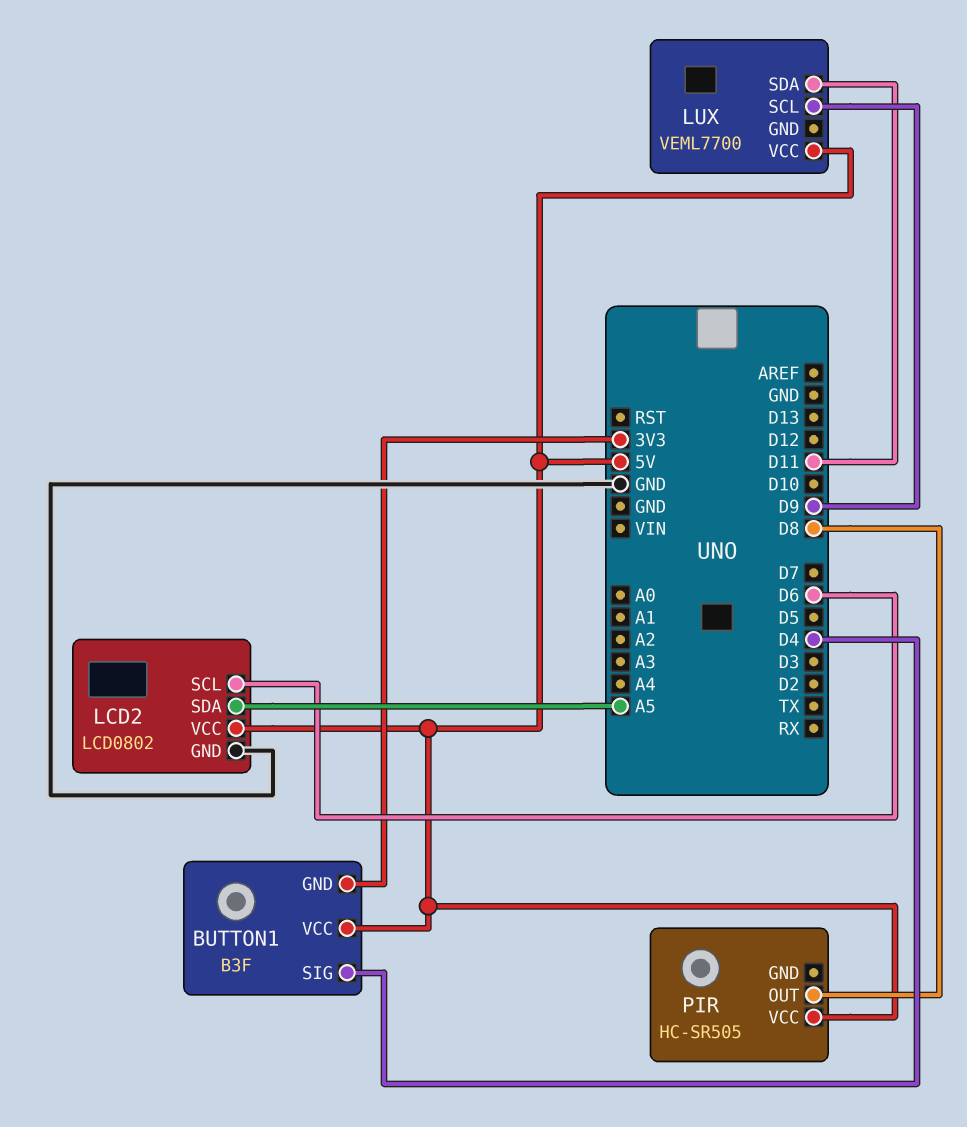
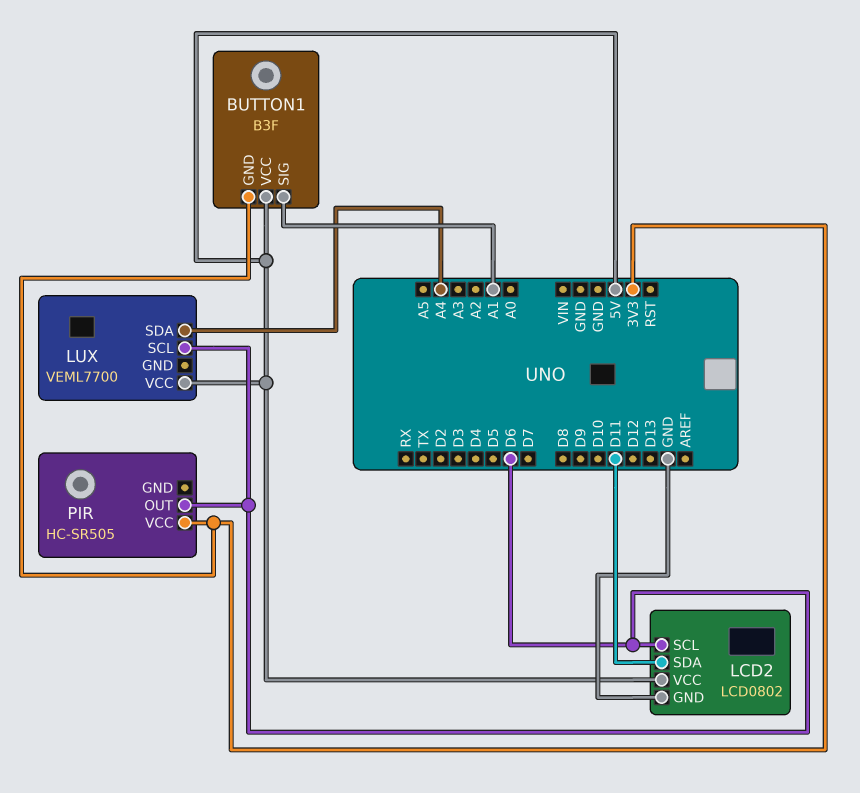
BUTTON1 pin SIG: D4 -> A1
LCD2 pin SDA: A5 -> D11
LUX pin SCL: D9 -> D6
LUX pin SDA: D11 -> A4
PIR pin OUT: D8 -> D6
PIR pin VCC: 5V -> 3V3

